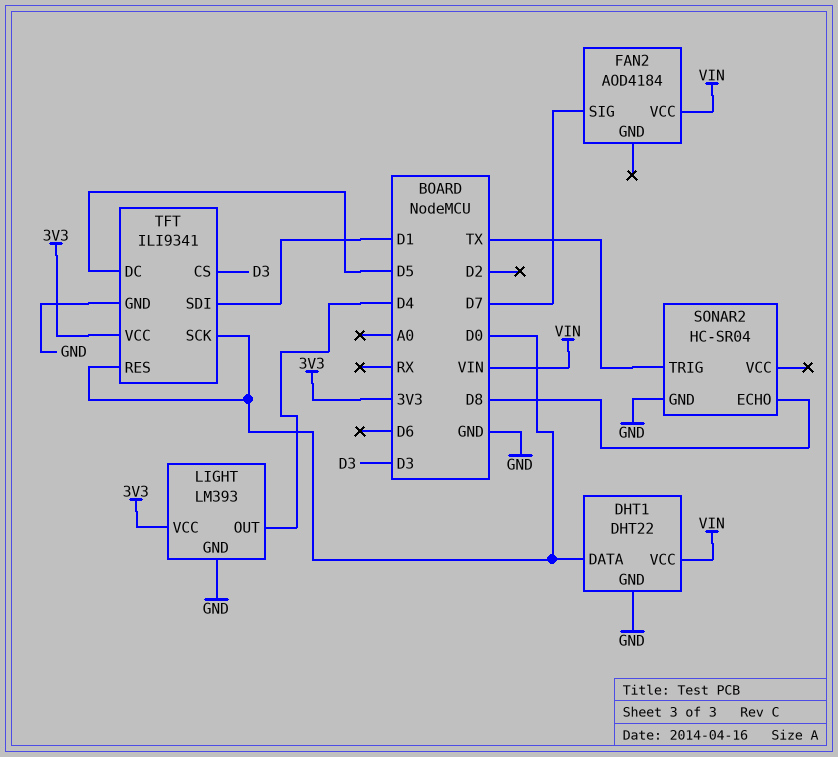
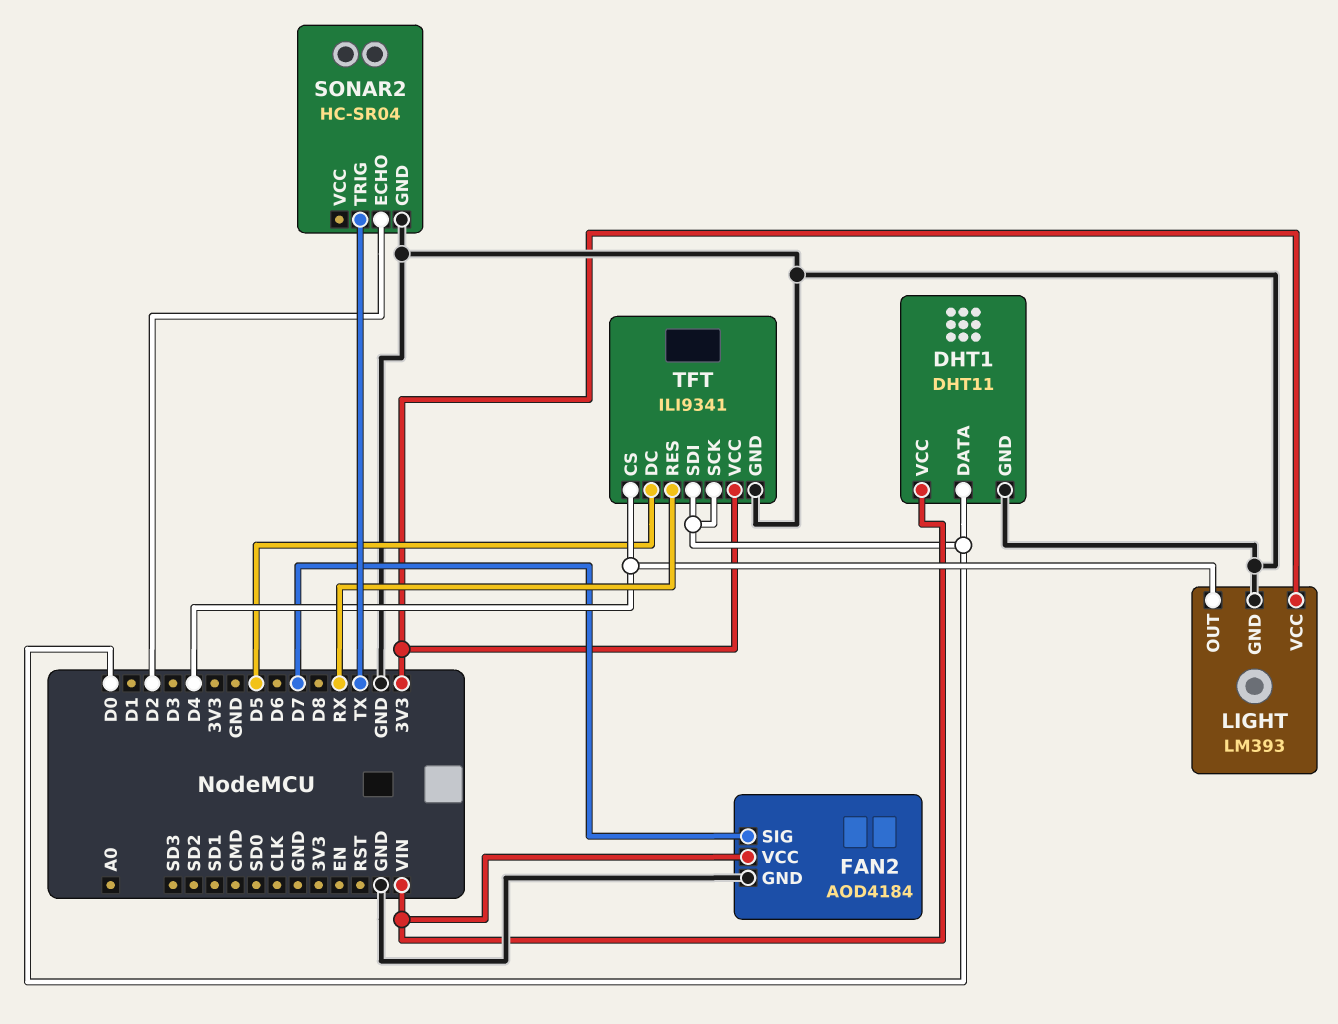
DHT1: DHT22 -> DHT11
FAN2 pin GND: none -> GND
SONAR2 pin ECHO: D8 -> D2
TFT pin CS: D3 -> D4
TFT pin RES: D0 -> RX
TFT pin SDI: D1 -> D0

